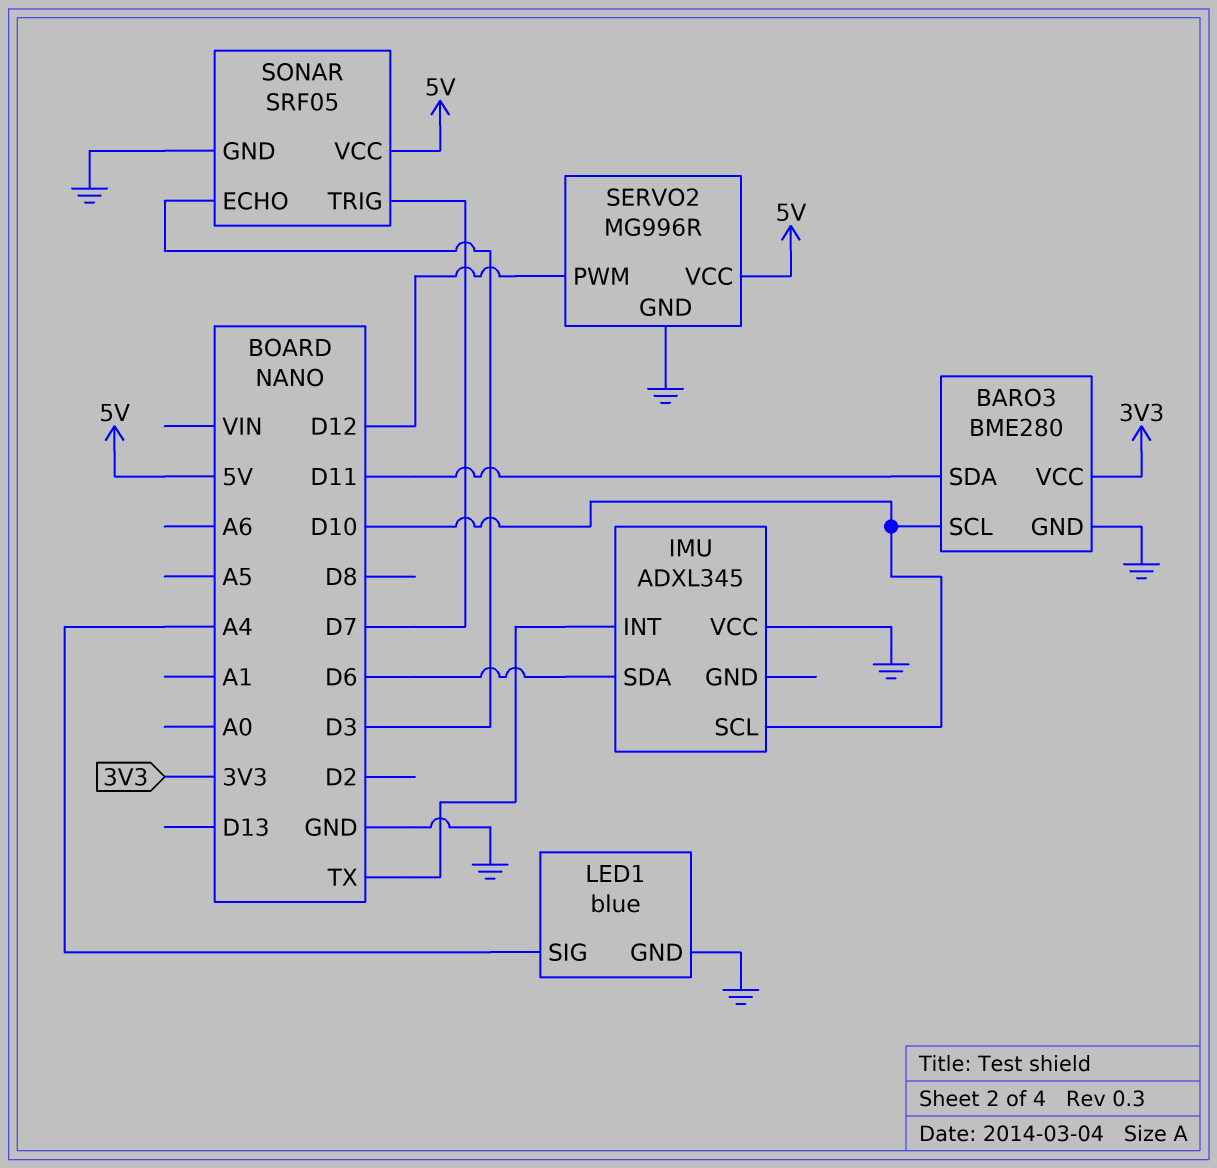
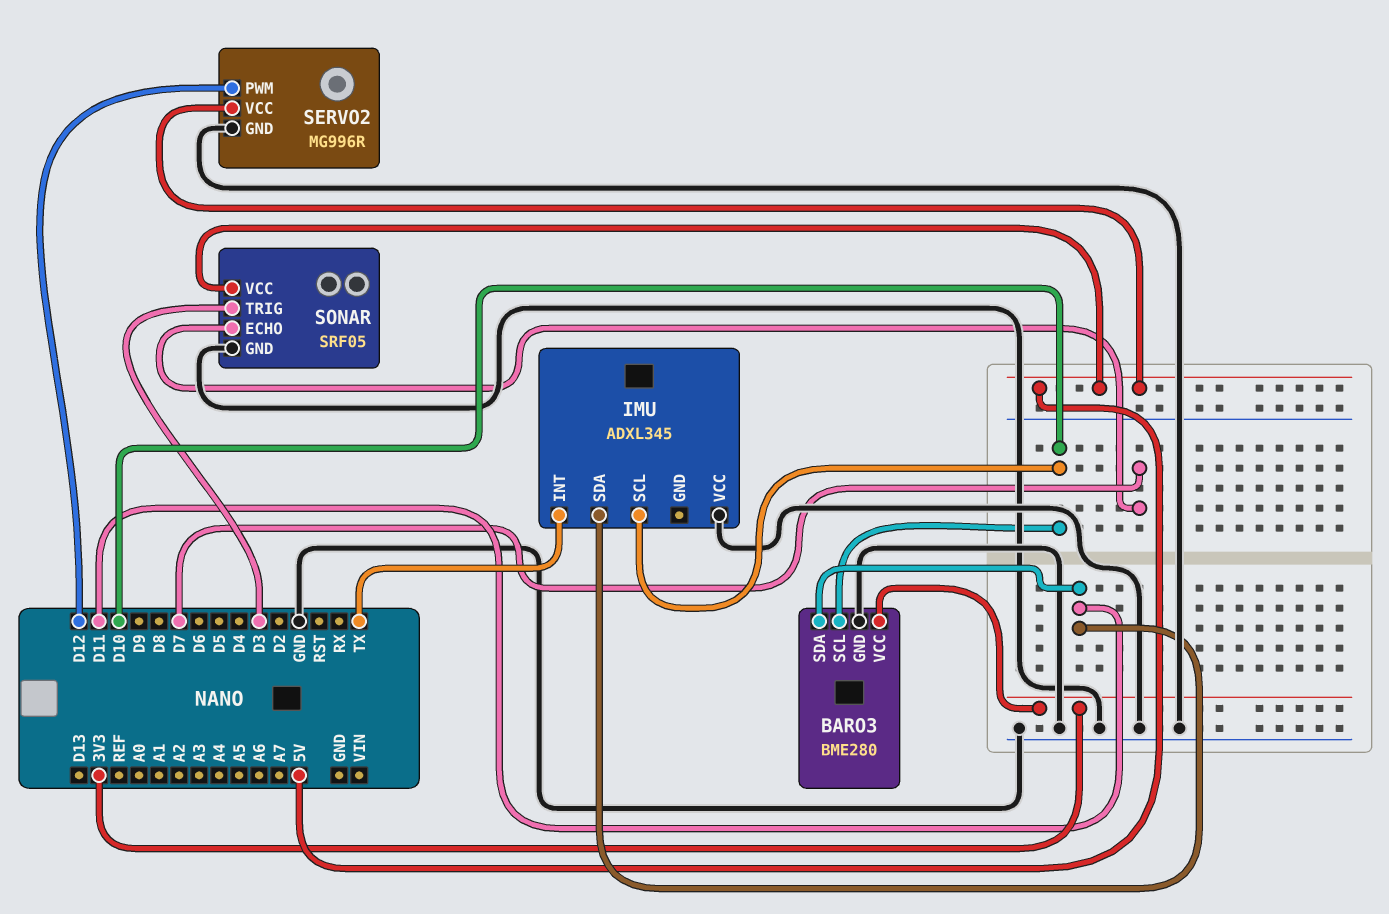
IMU pin SDA: D6 -> D11
LED1: blue -> none
LED1 pin GND: GND -> none
LED1 pin SIG: A4 -> none
SONAR pin ECHO: D3 -> D7
SONAR pin TRIG: D7 -> D3

